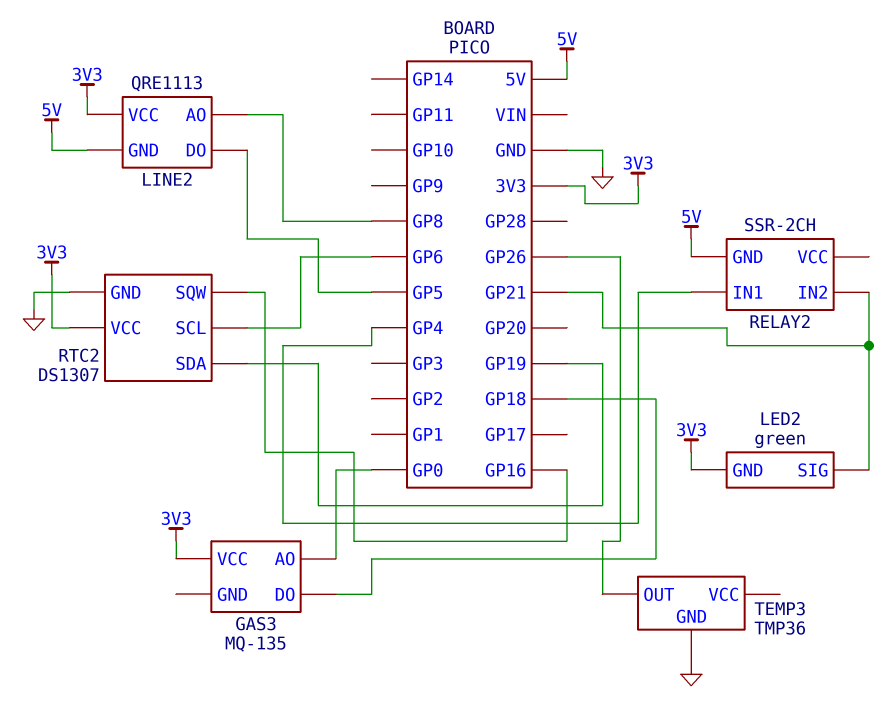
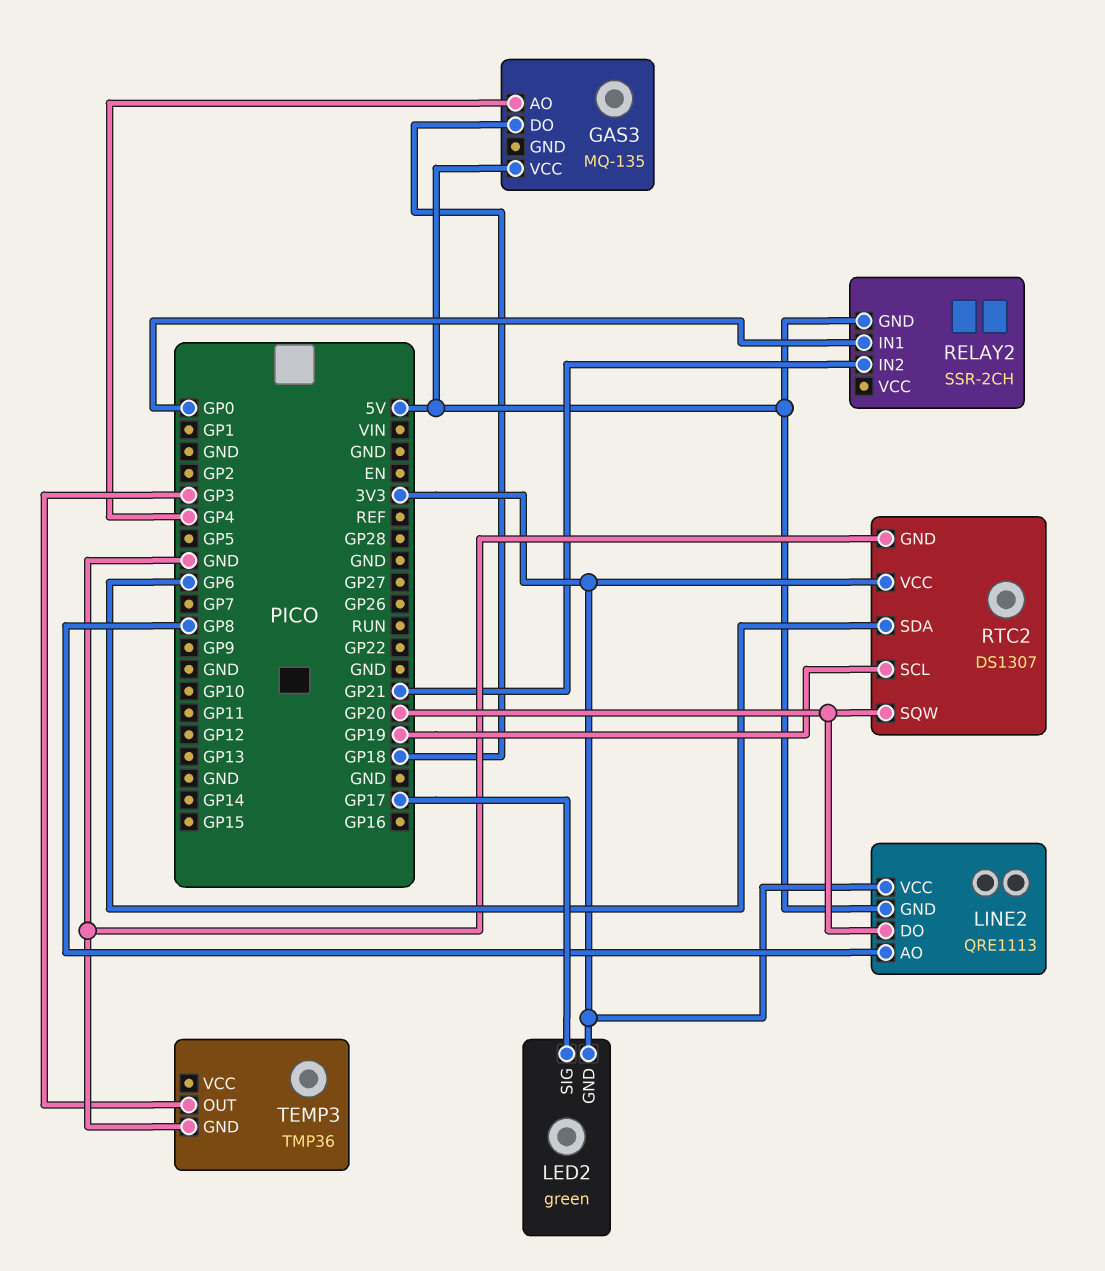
GAS3 pin AO: GP0 -> GP4
GAS3 pin VCC: 3V3 -> 5V
LED2 pin SIG: GP21 -> GP17
LINE2 pin DO: GP5 -> GP20
RELAY2 pin IN1: GP4 -> GP0
RTC2 pin SCL: GP6 -> GP19
RTC2 pin SDA: GP19 -> GP6
RTC2 pin SQW: GP16 -> GP20
TEMP3 pin OUT: GP26 -> GP3

